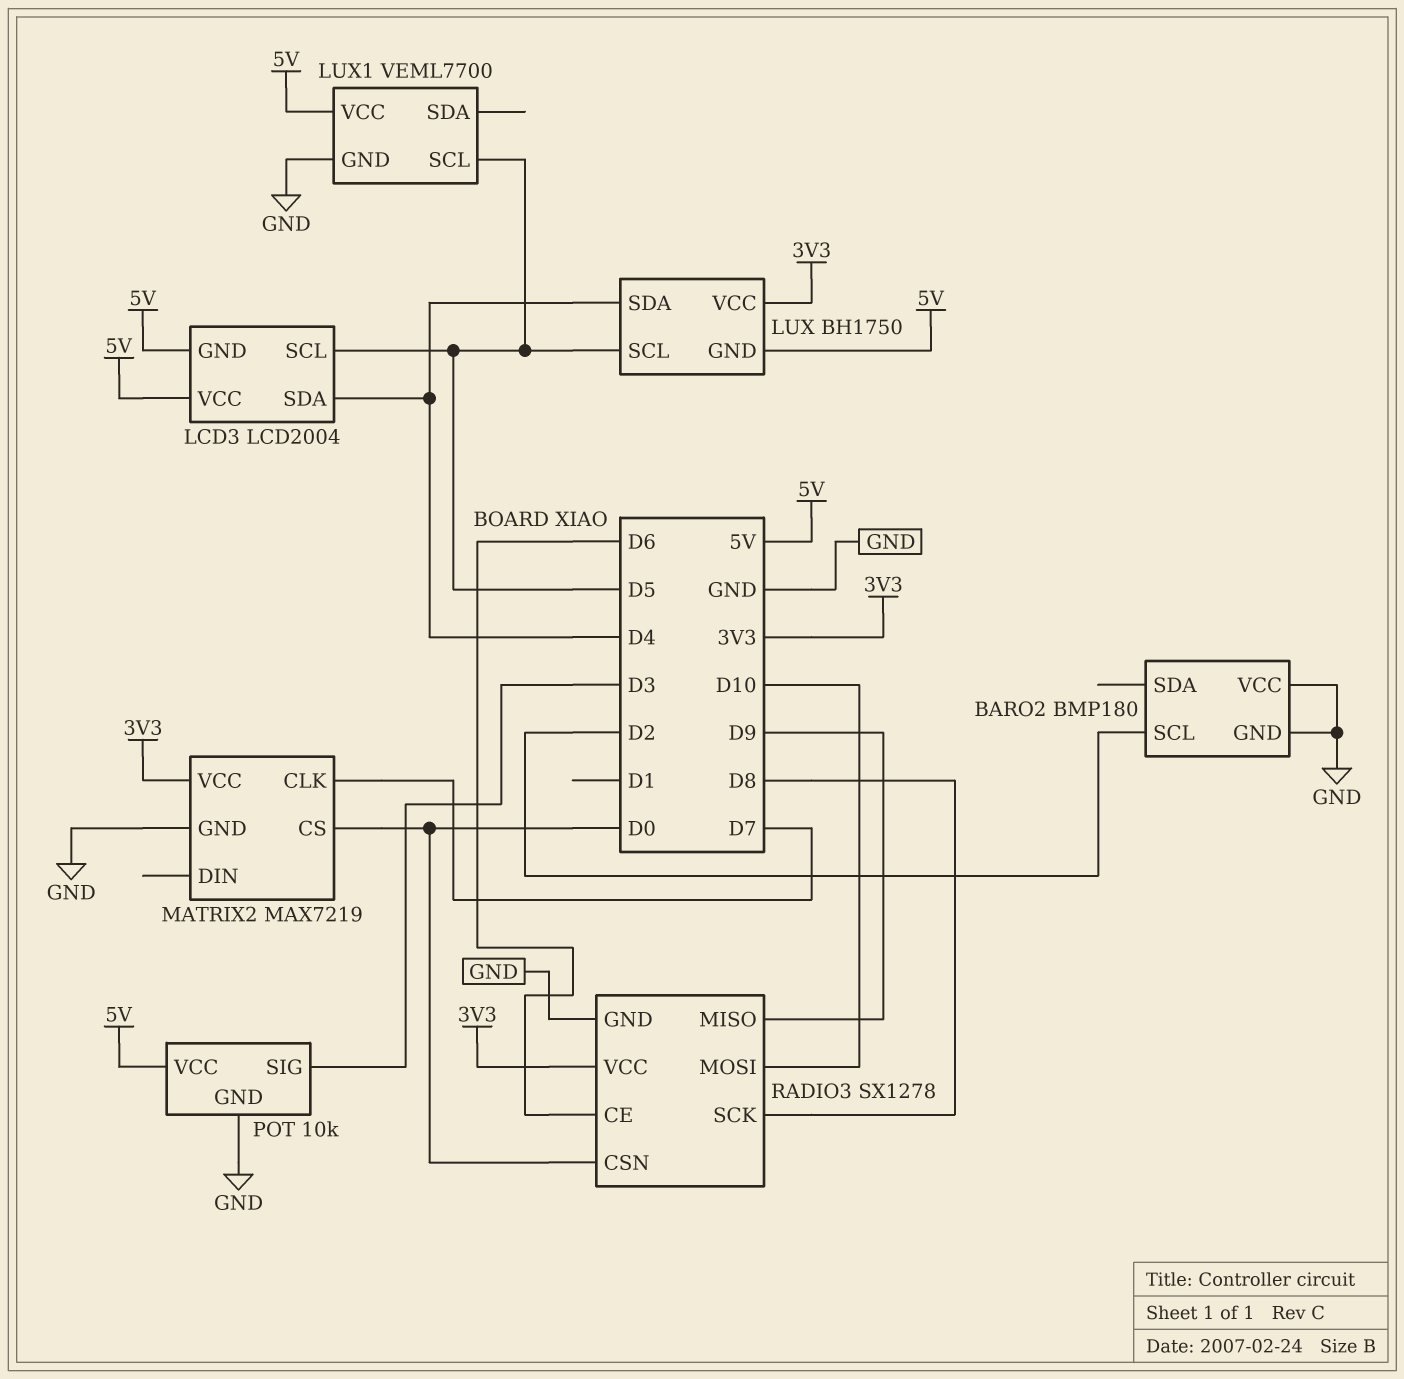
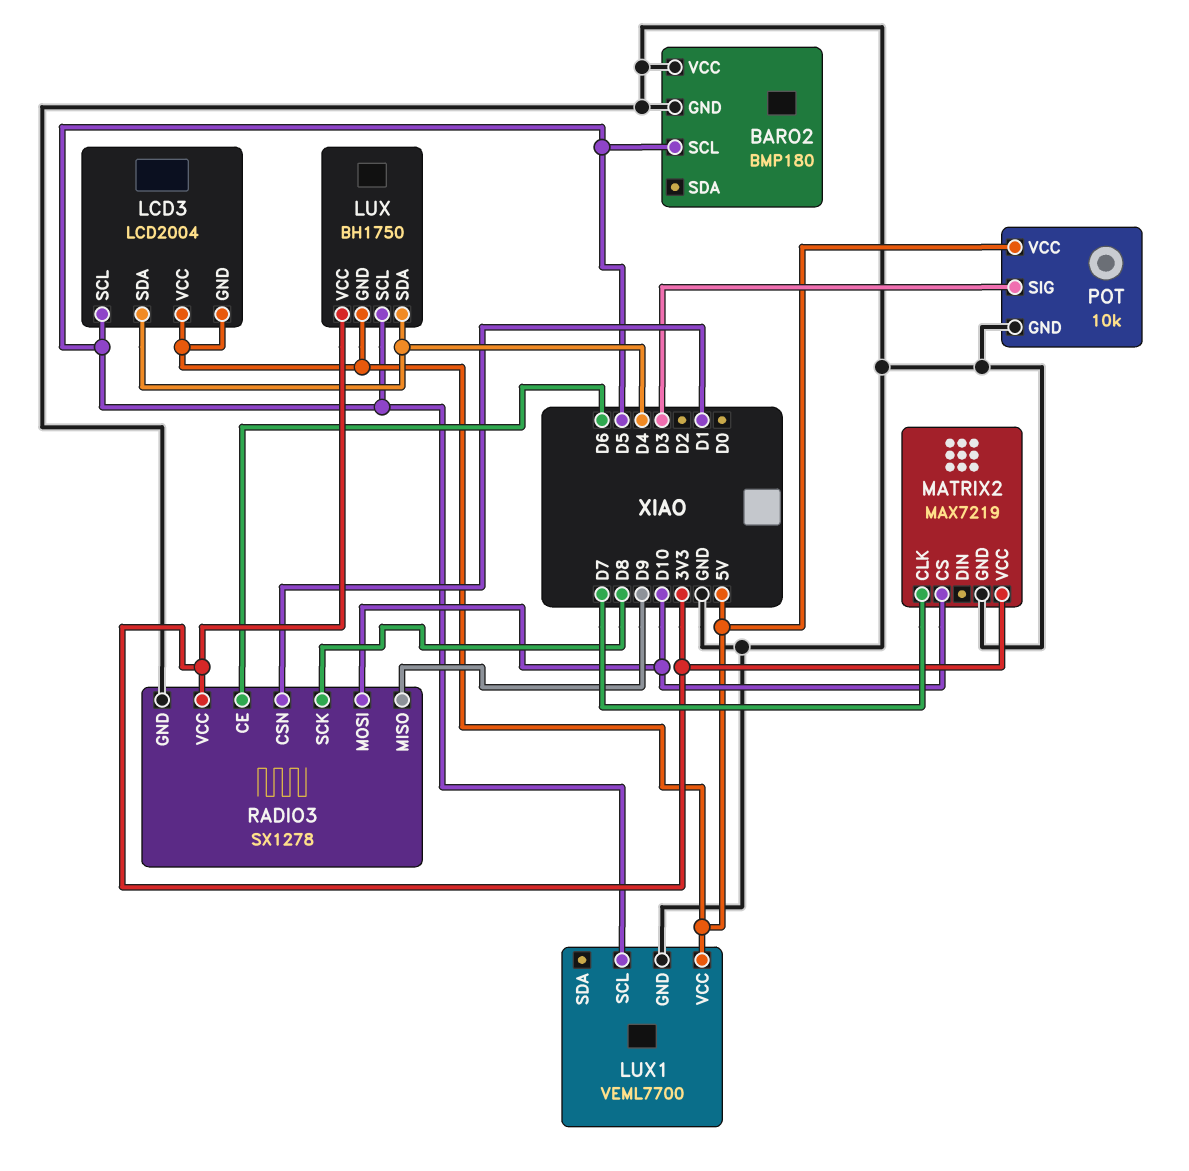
BARO2 pin SCL: D2 -> D5
MATRIX2 pin CS: D0 -> D10
RADIO3 pin CSN: D0 -> D1

